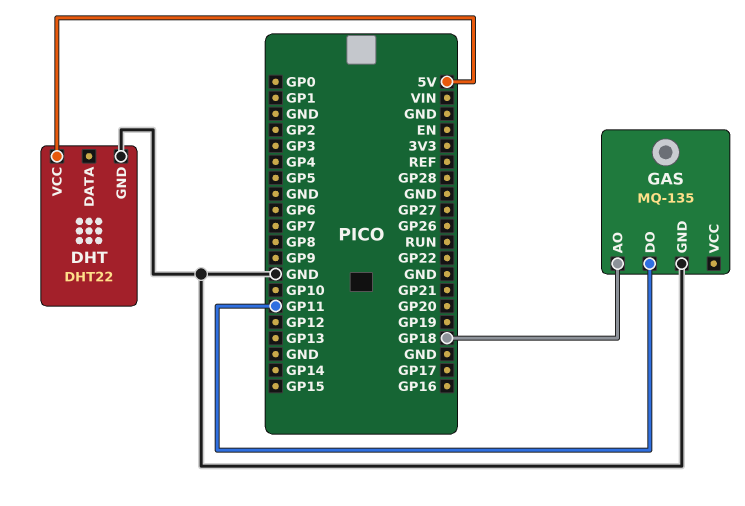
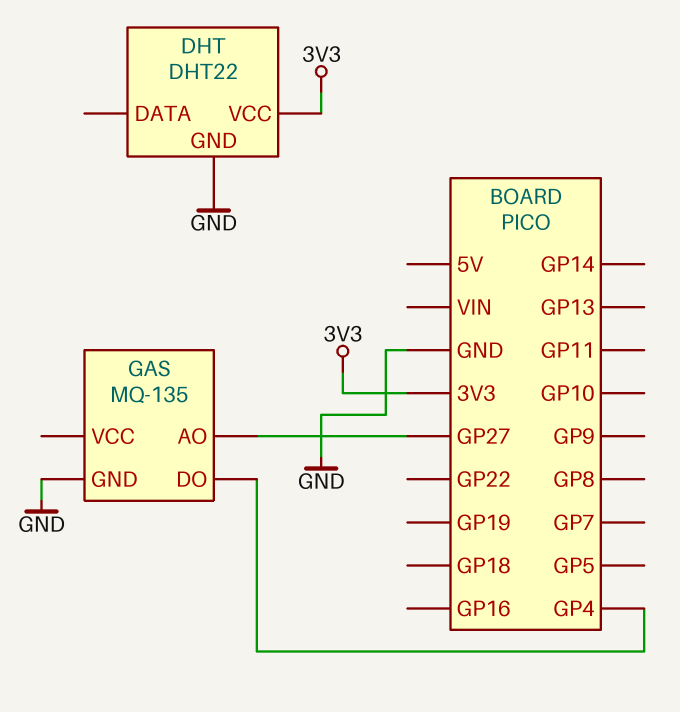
DHT pin VCC: 5V -> 3V3
GAS pin AO: GP18 -> GP27
GAS pin DO: GP11 -> GP4

